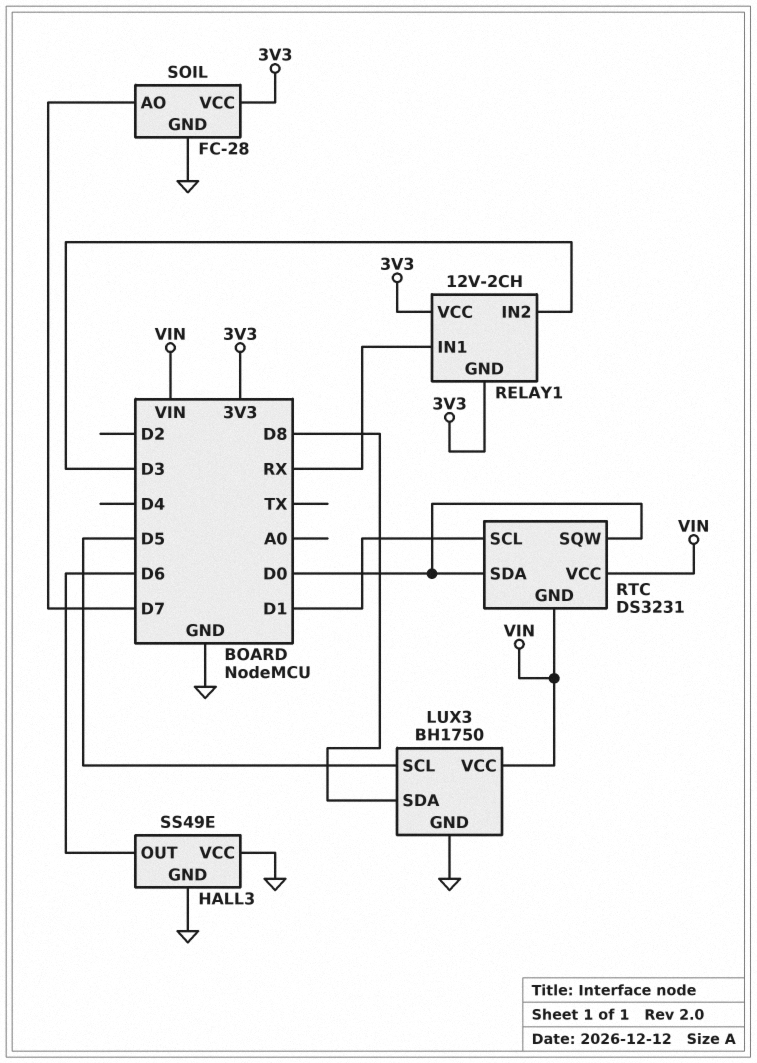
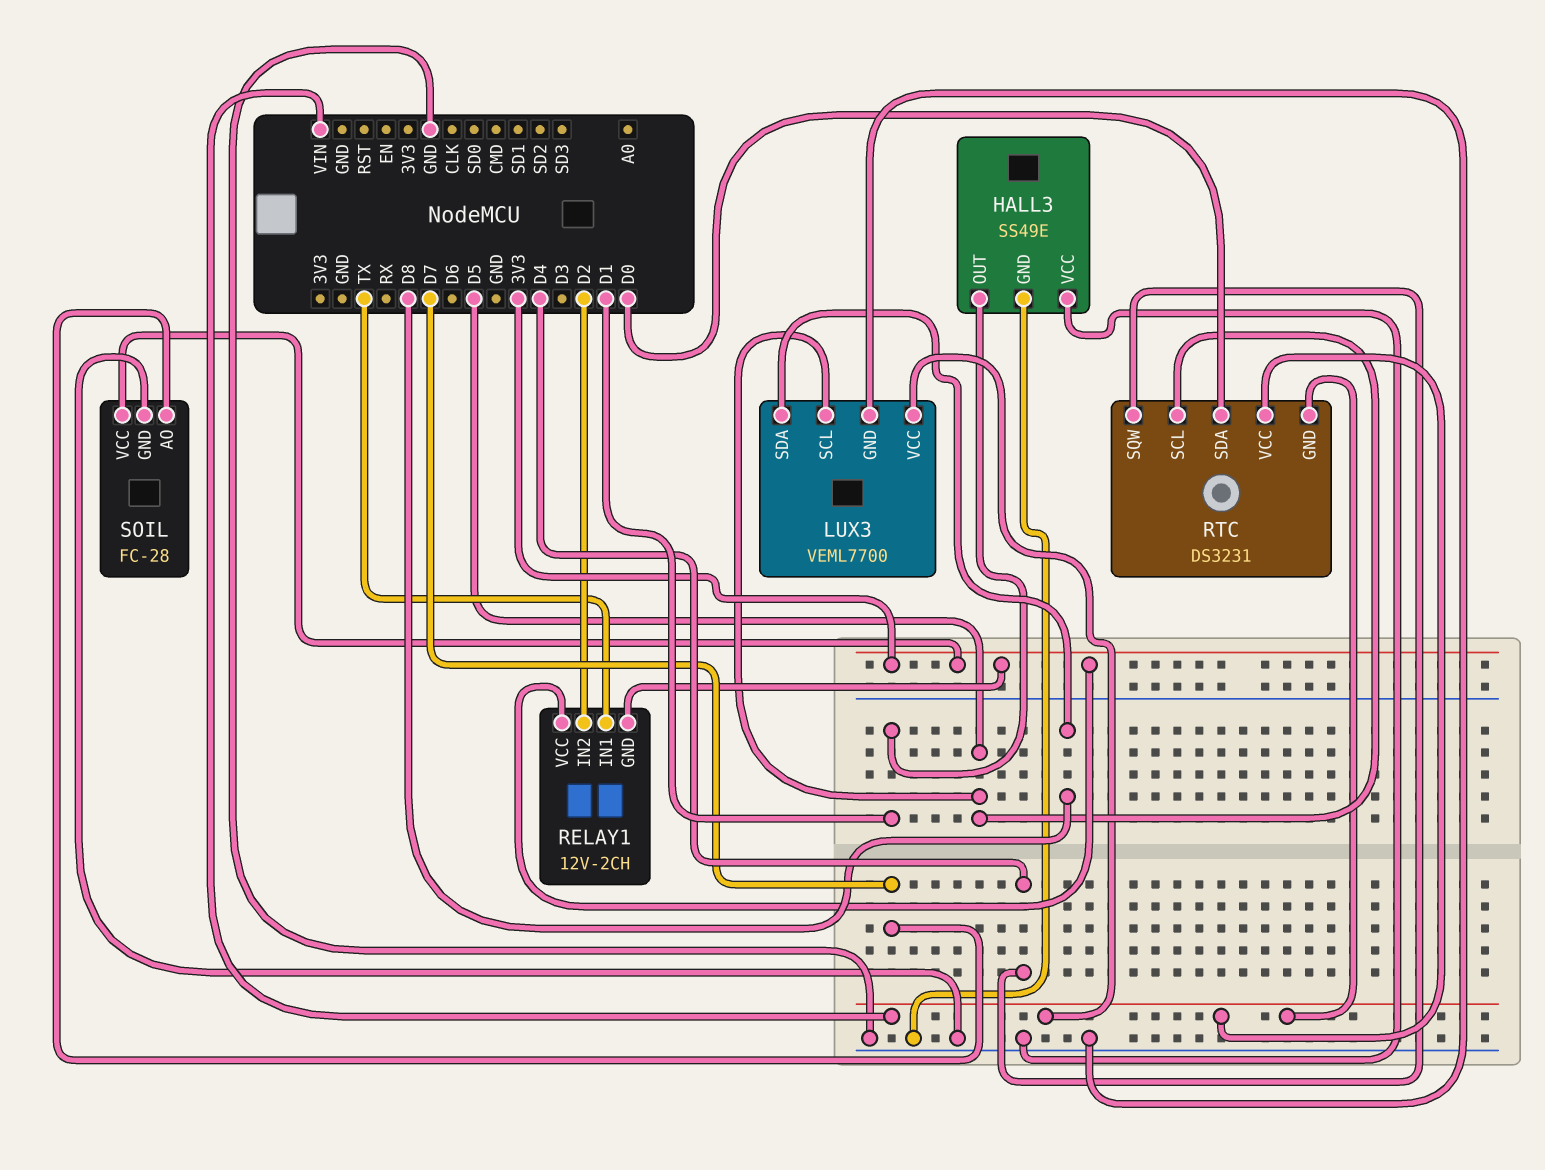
HALL3 pin OUT: D6 -> D1
LUX3: BH1750 -> VEML7700
RELAY1 pin IN1: RX -> TX
RELAY1 pin IN2: D3 -> D2
RTC pin SCL: D1 -> D5
RTC pin SQW: D0 -> D4

